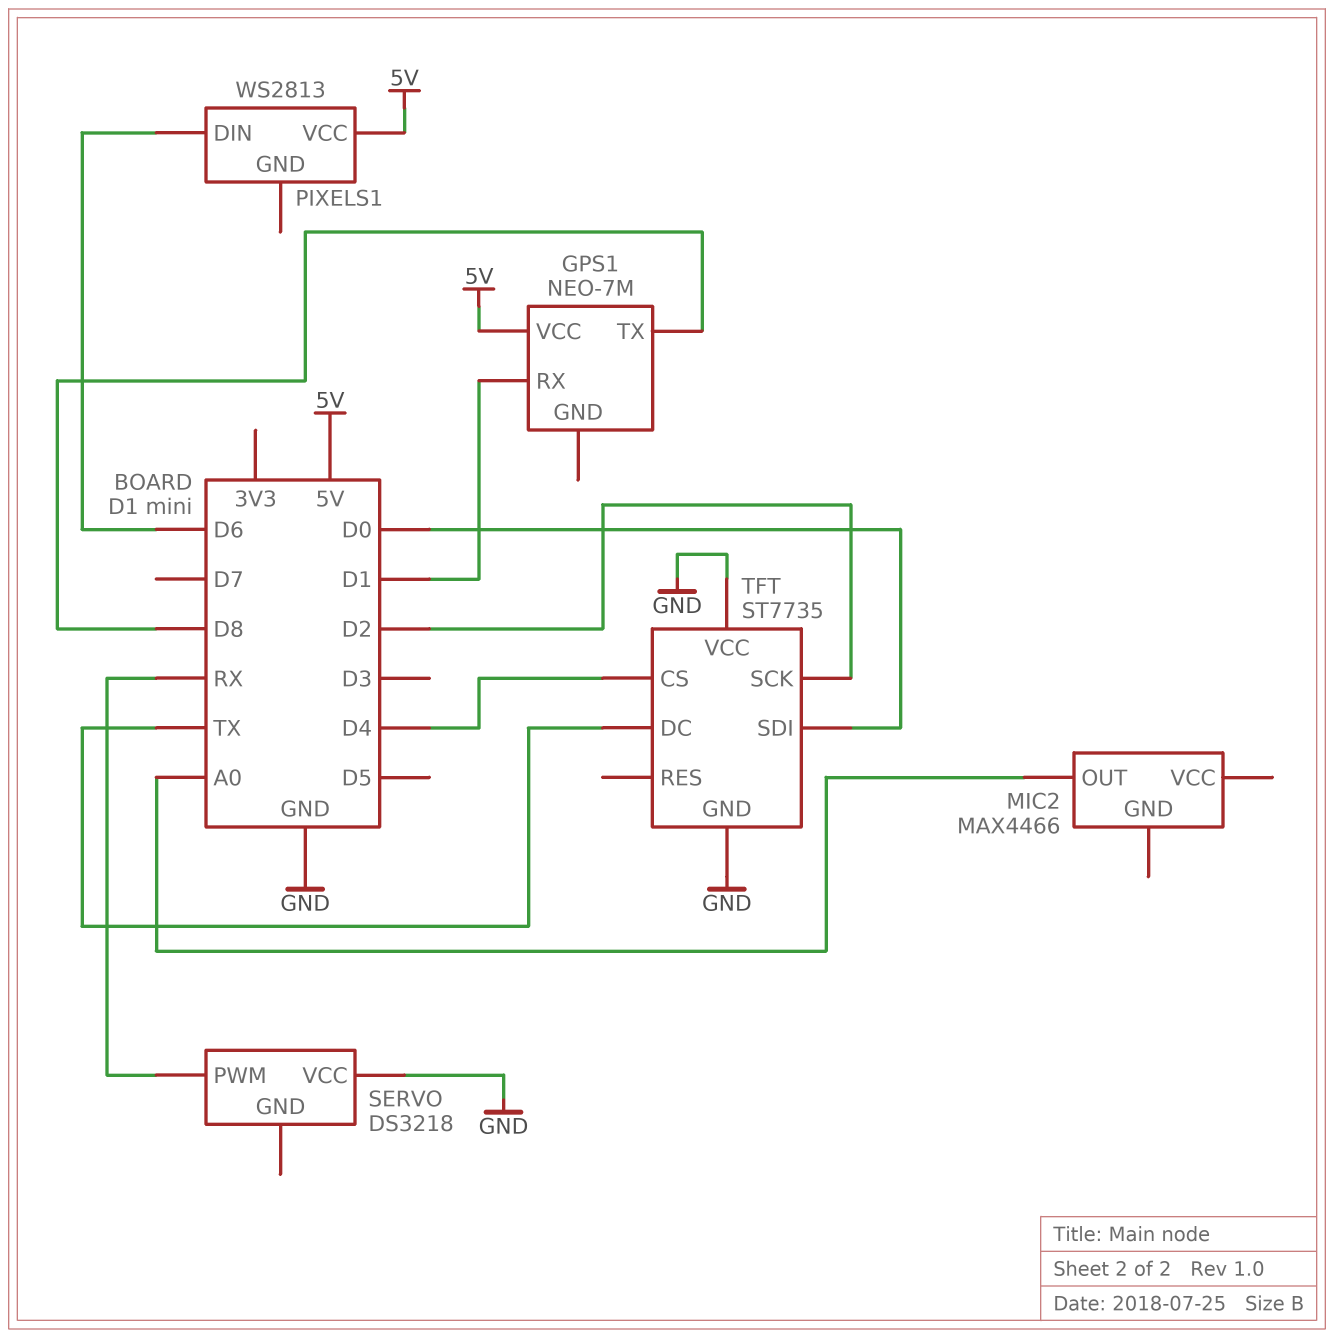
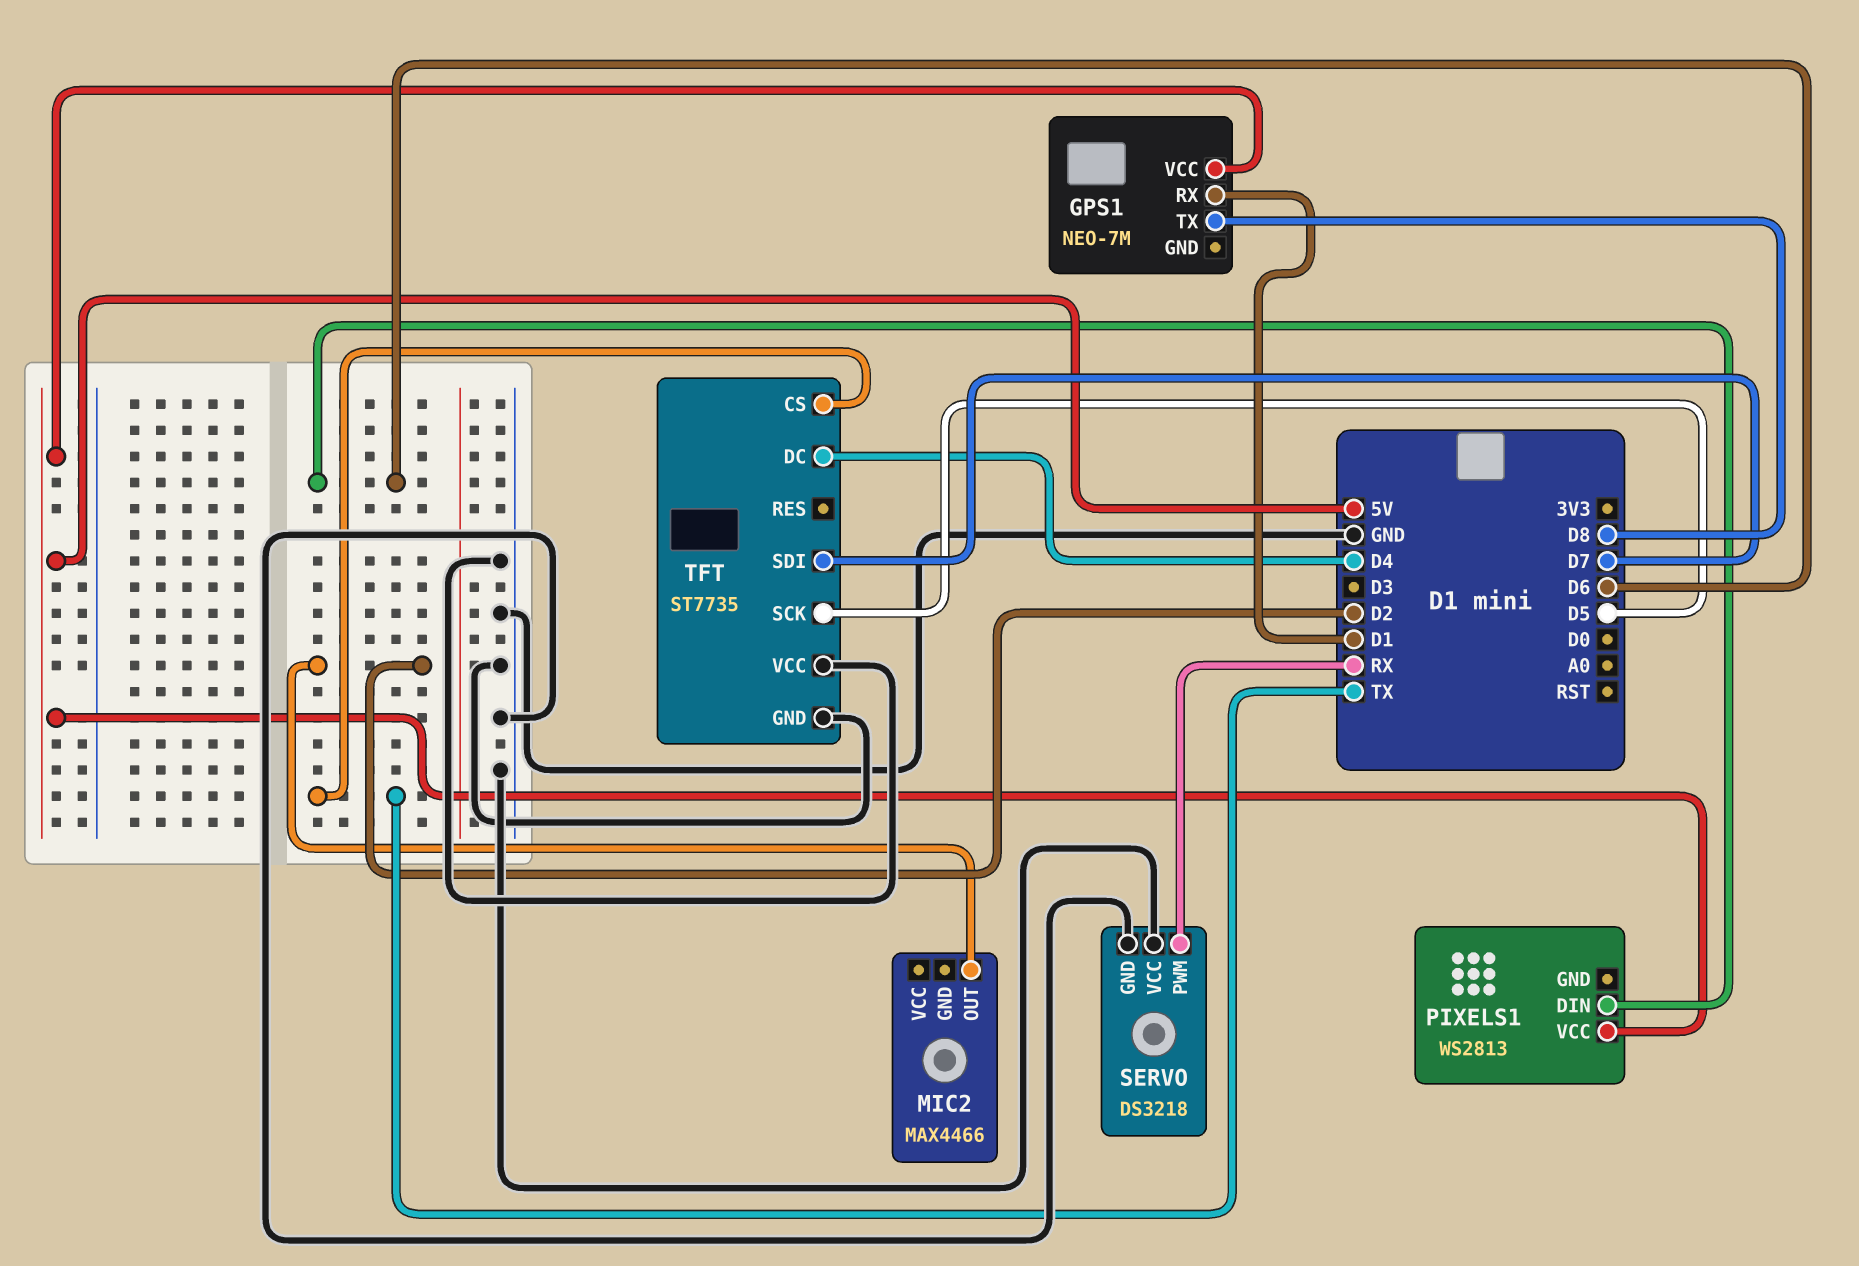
MIC2 pin OUT: A0 -> D2
SERVO pin GND: none -> GND
TFT pin CS: D4 -> TX
TFT pin DC: TX -> D4
TFT pin SCK: D2 -> D5
TFT pin SDI: D0 -> D7

